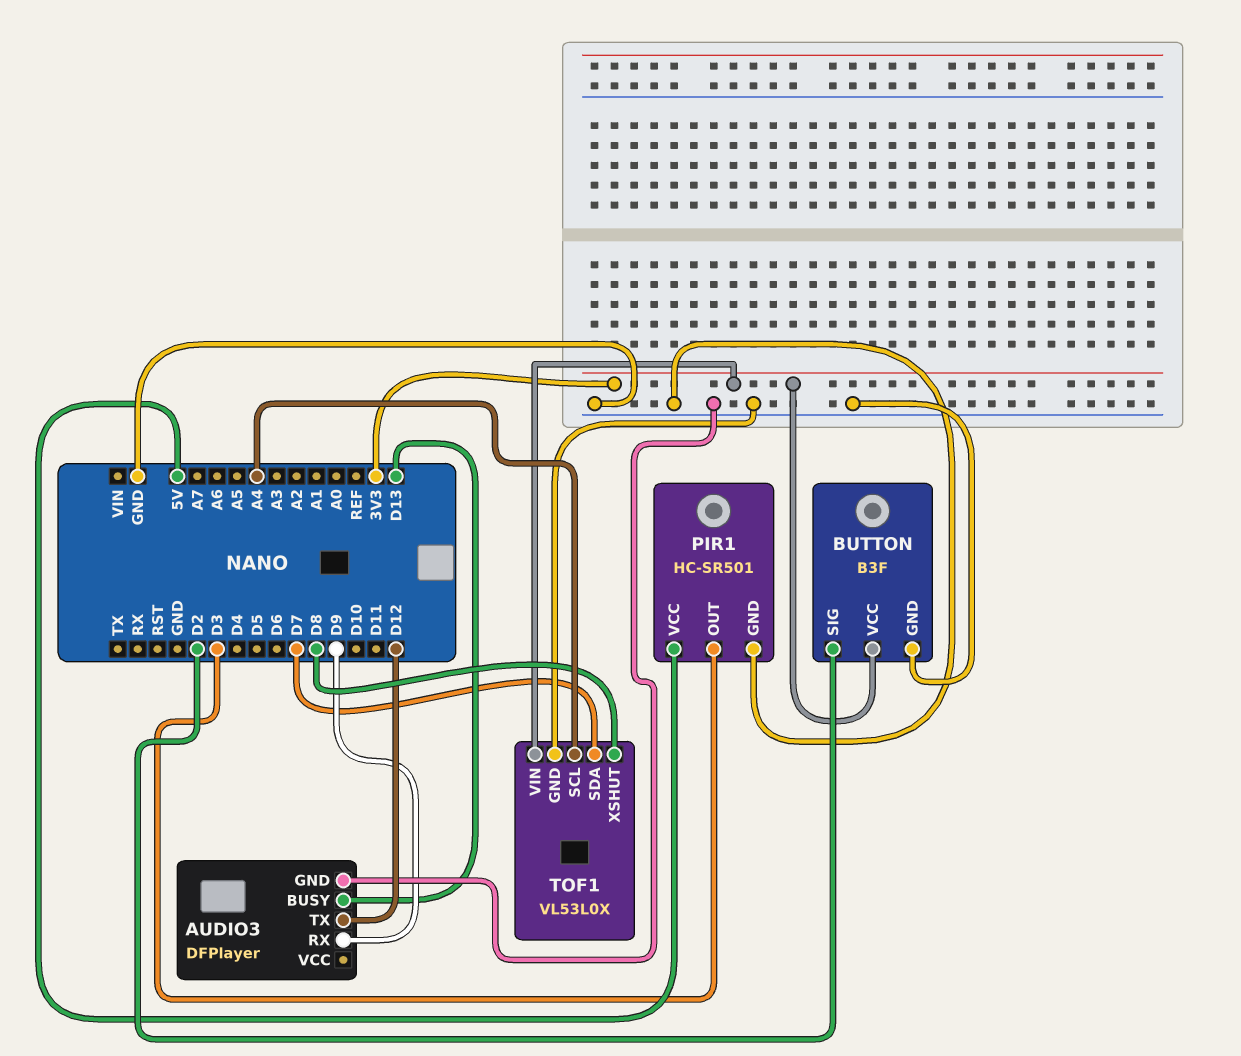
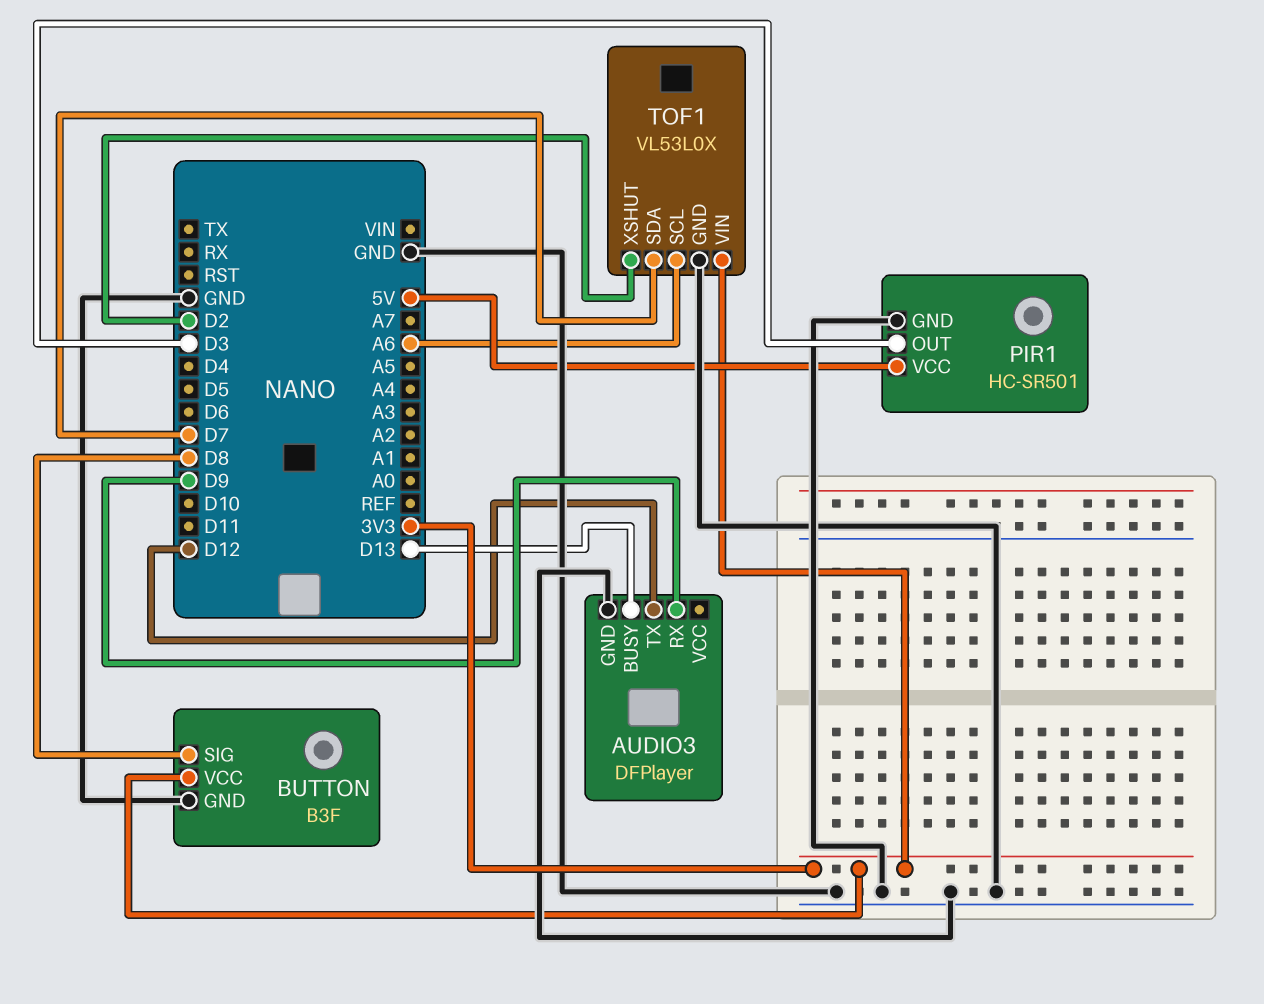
BUTTON pin SIG: D2 -> D8
TOF1 pin SCL: A4 -> A6
TOF1 pin XSHUT: D8 -> D2

